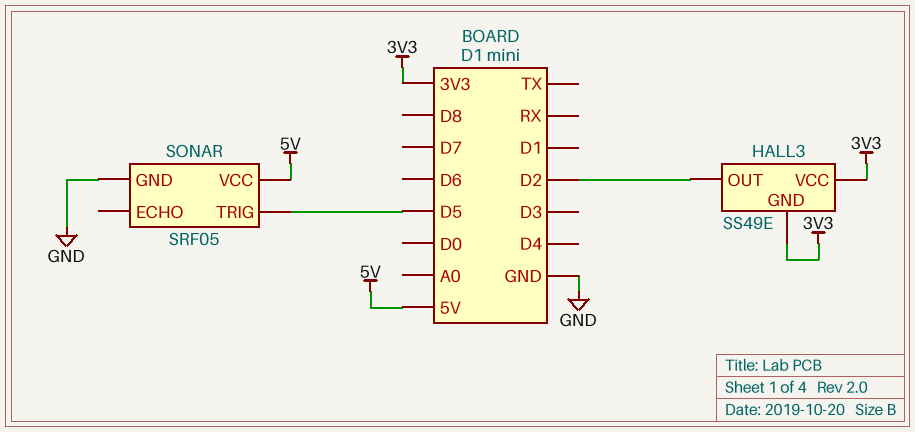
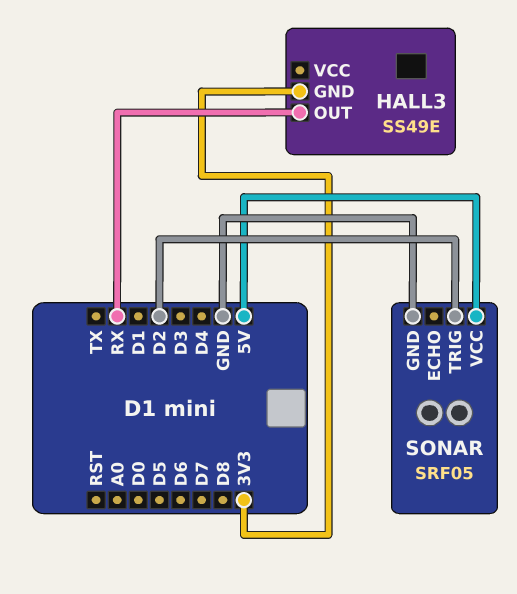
HALL3 pin OUT: D2 -> RX
HALL3 pin VCC: 3V3 -> none
SONAR pin TRIG: D5 -> D2

